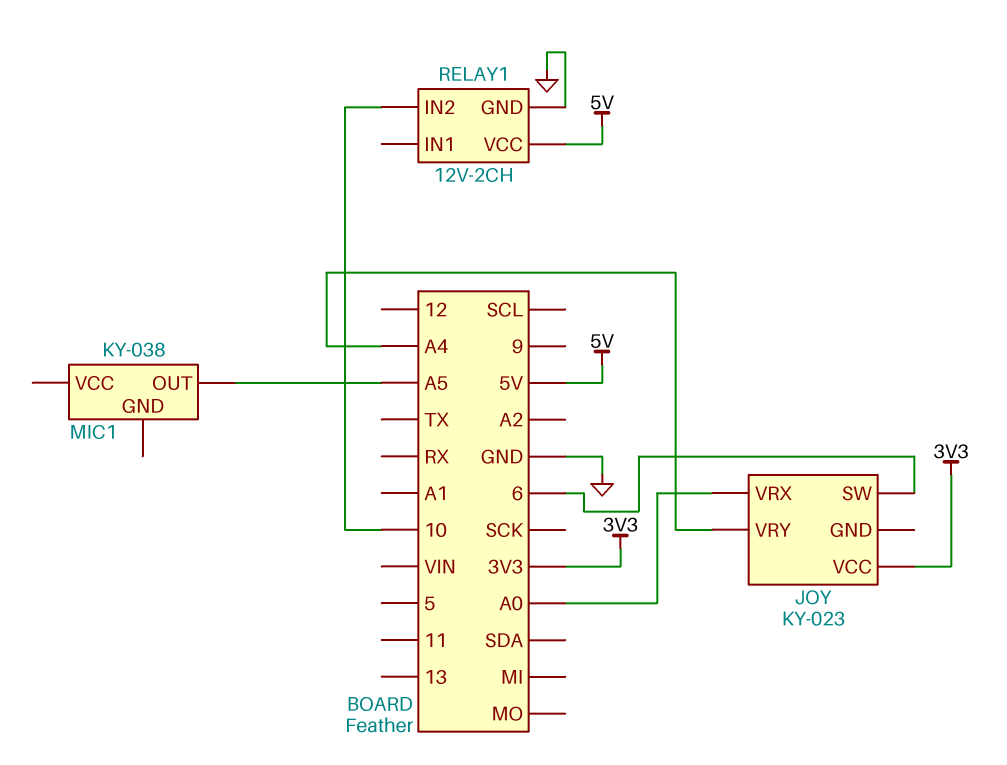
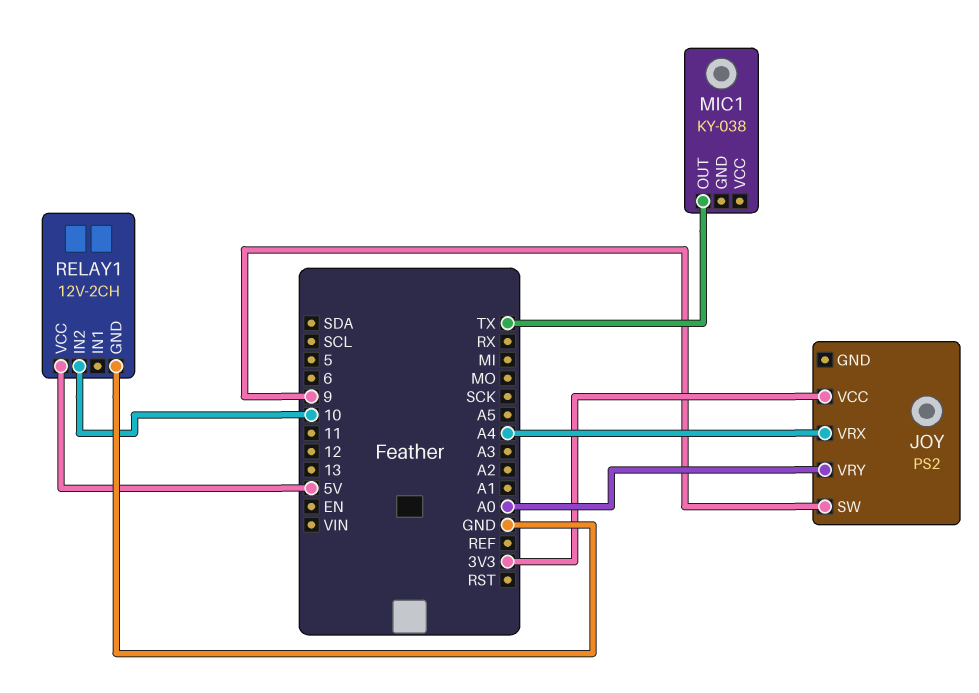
JOY: KY-023 -> PS2
JOY pin SW: 6 -> 9
JOY pin VRX: A0 -> A4
JOY pin VRY: A4 -> A0
MIC1 pin OUT: A5 -> TX

